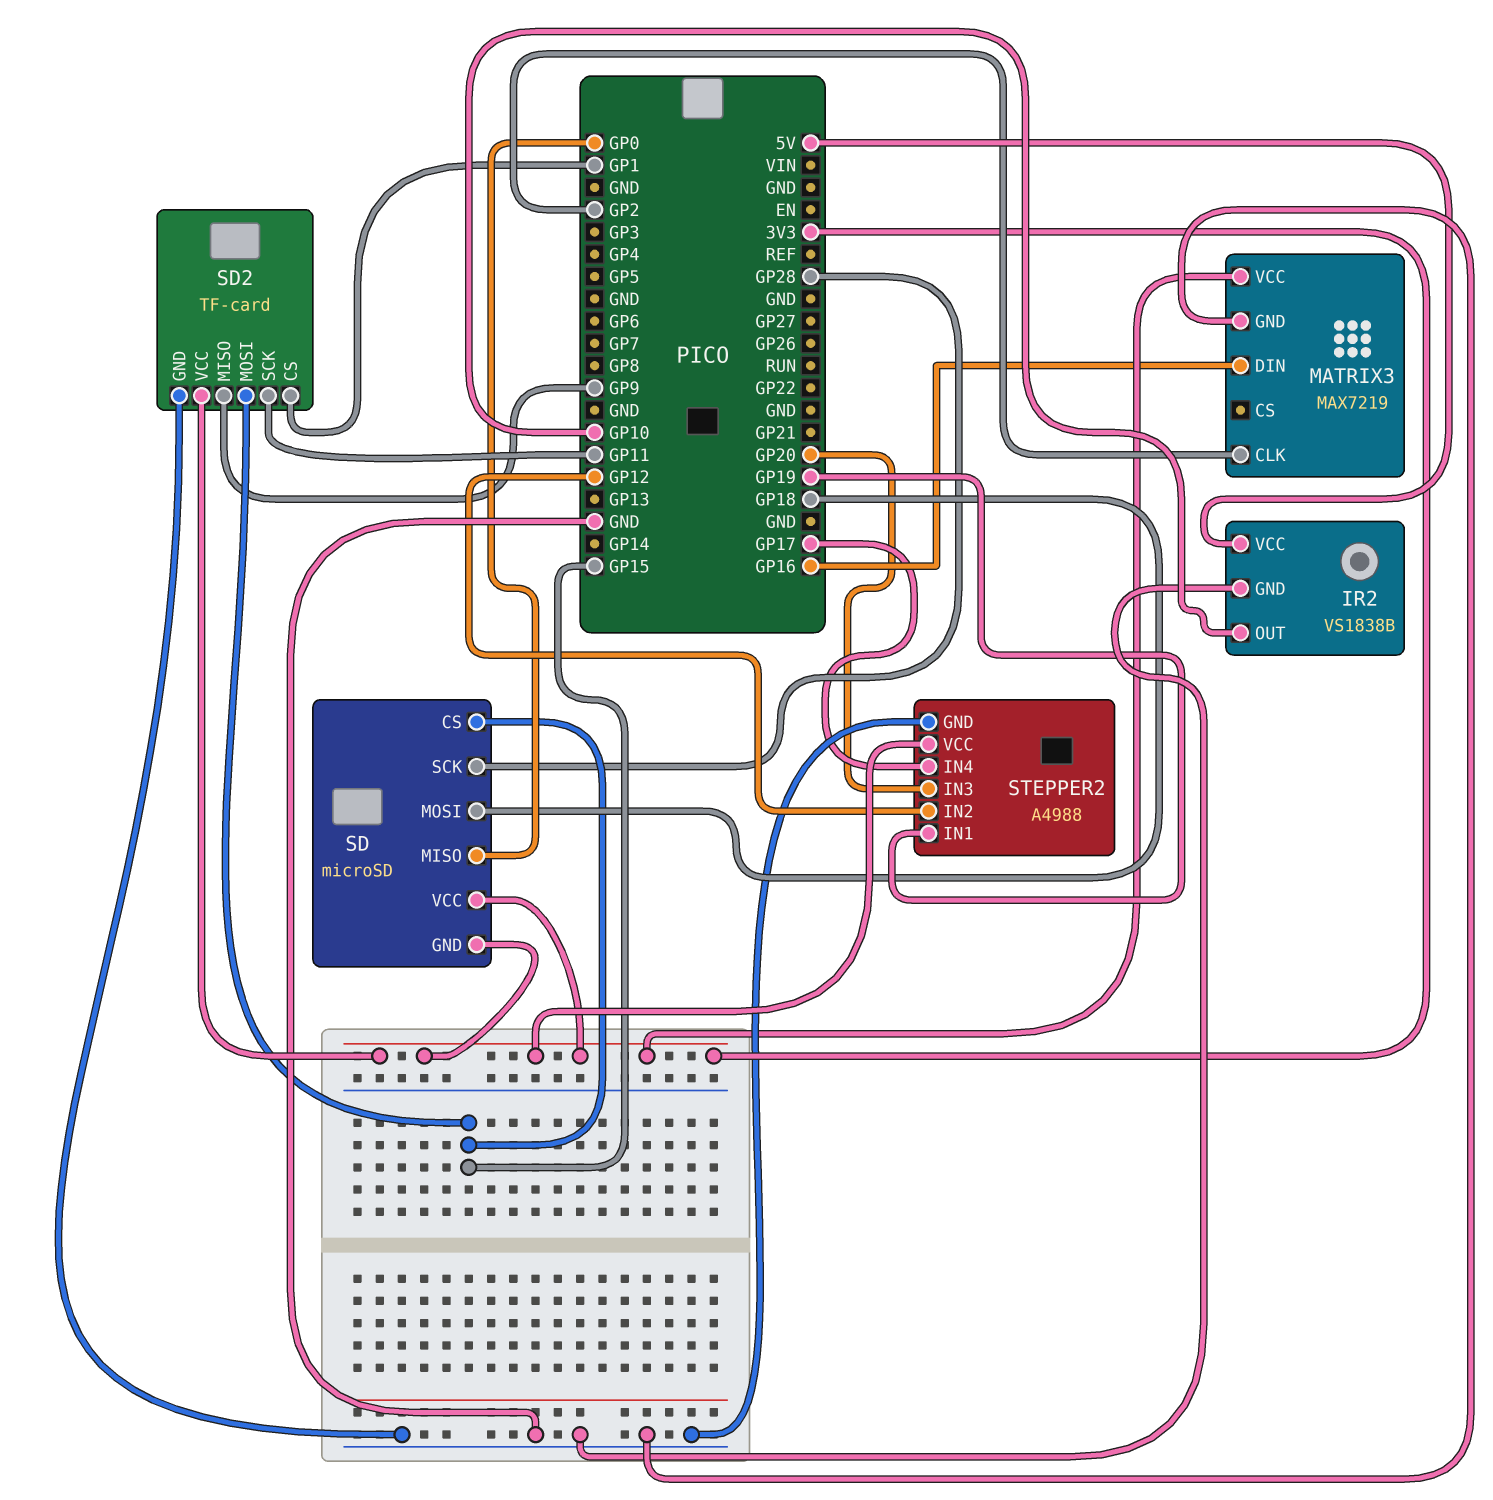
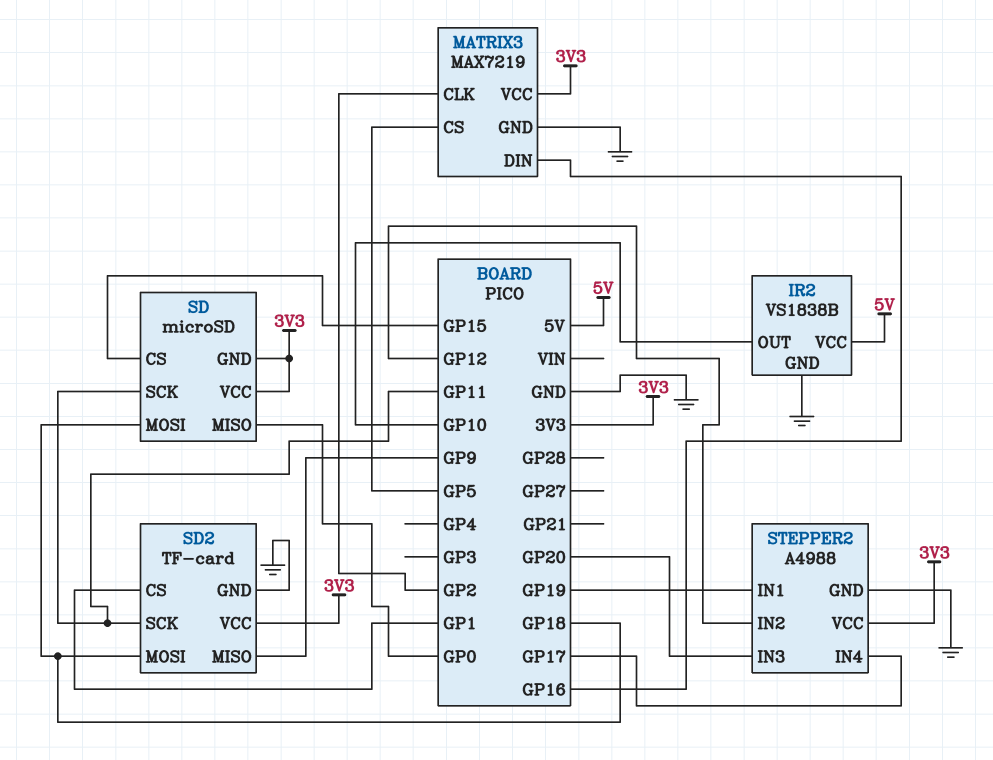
MATRIX3 pin CS: none -> GP5
SD pin SCK: GP28 -> GP11
SD2 pin MOSI: GP15 -> GP18

